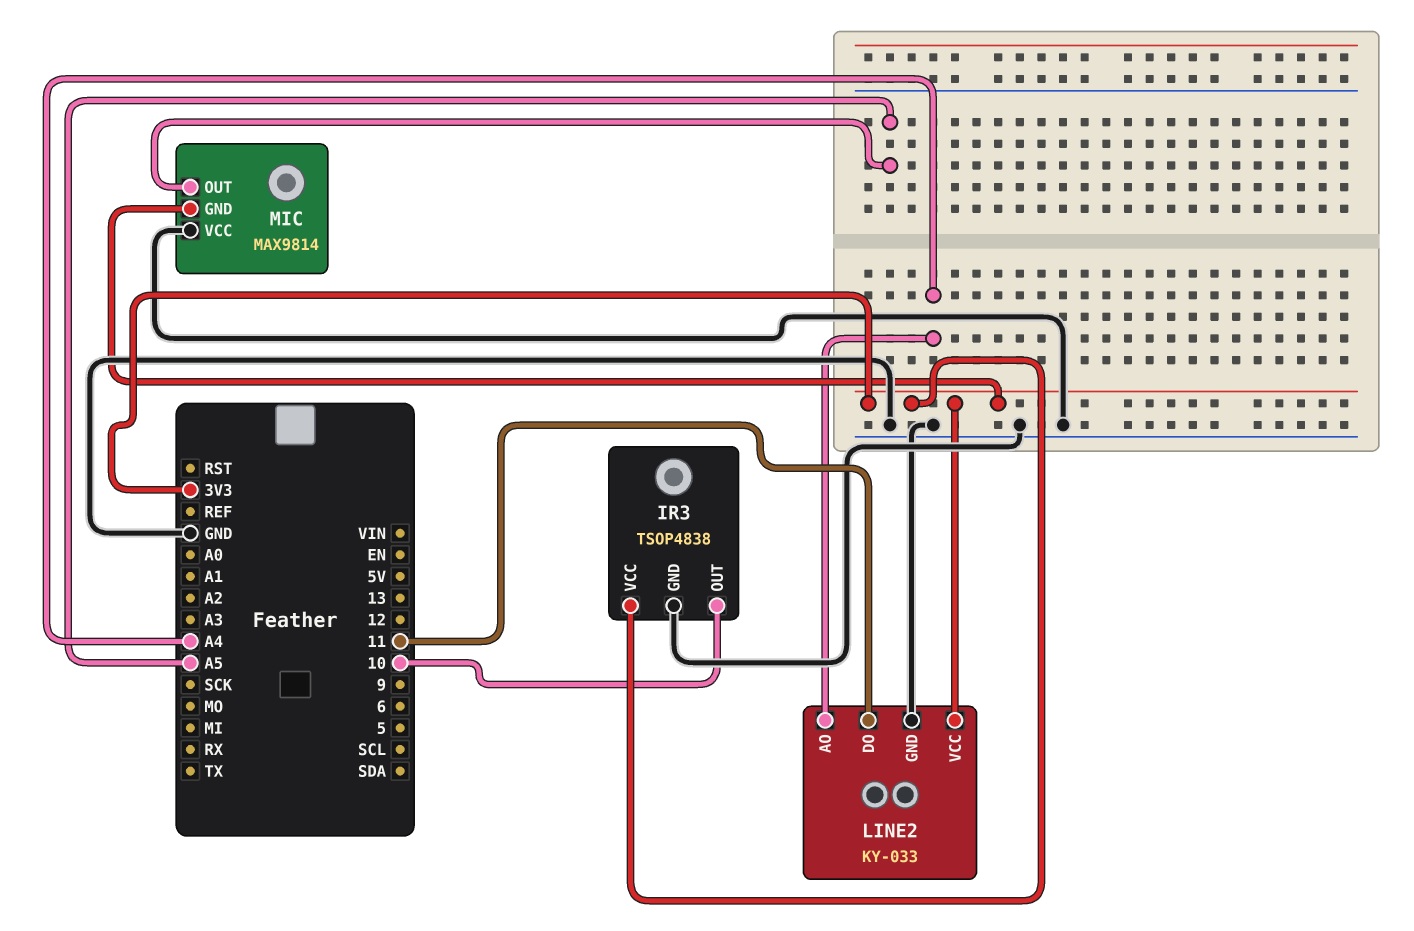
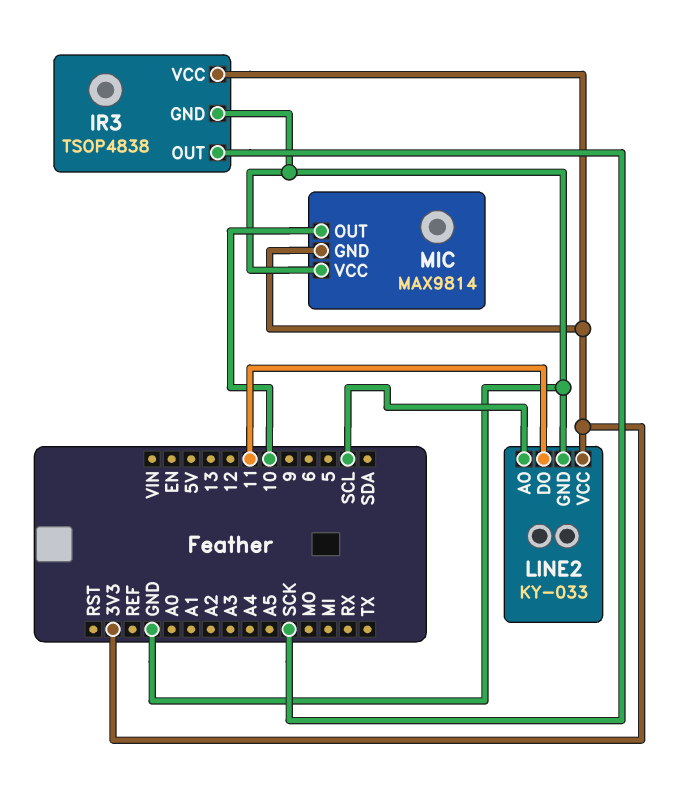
IR3 pin OUT: 10 -> SCK
LINE2 pin AO: A4 -> SCL
MIC pin OUT: A5 -> 10

